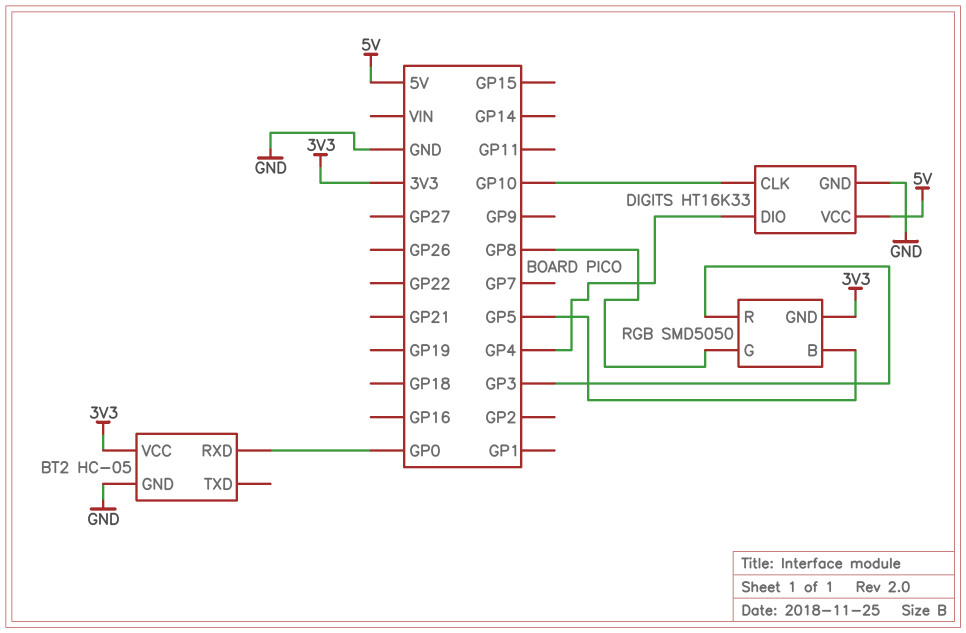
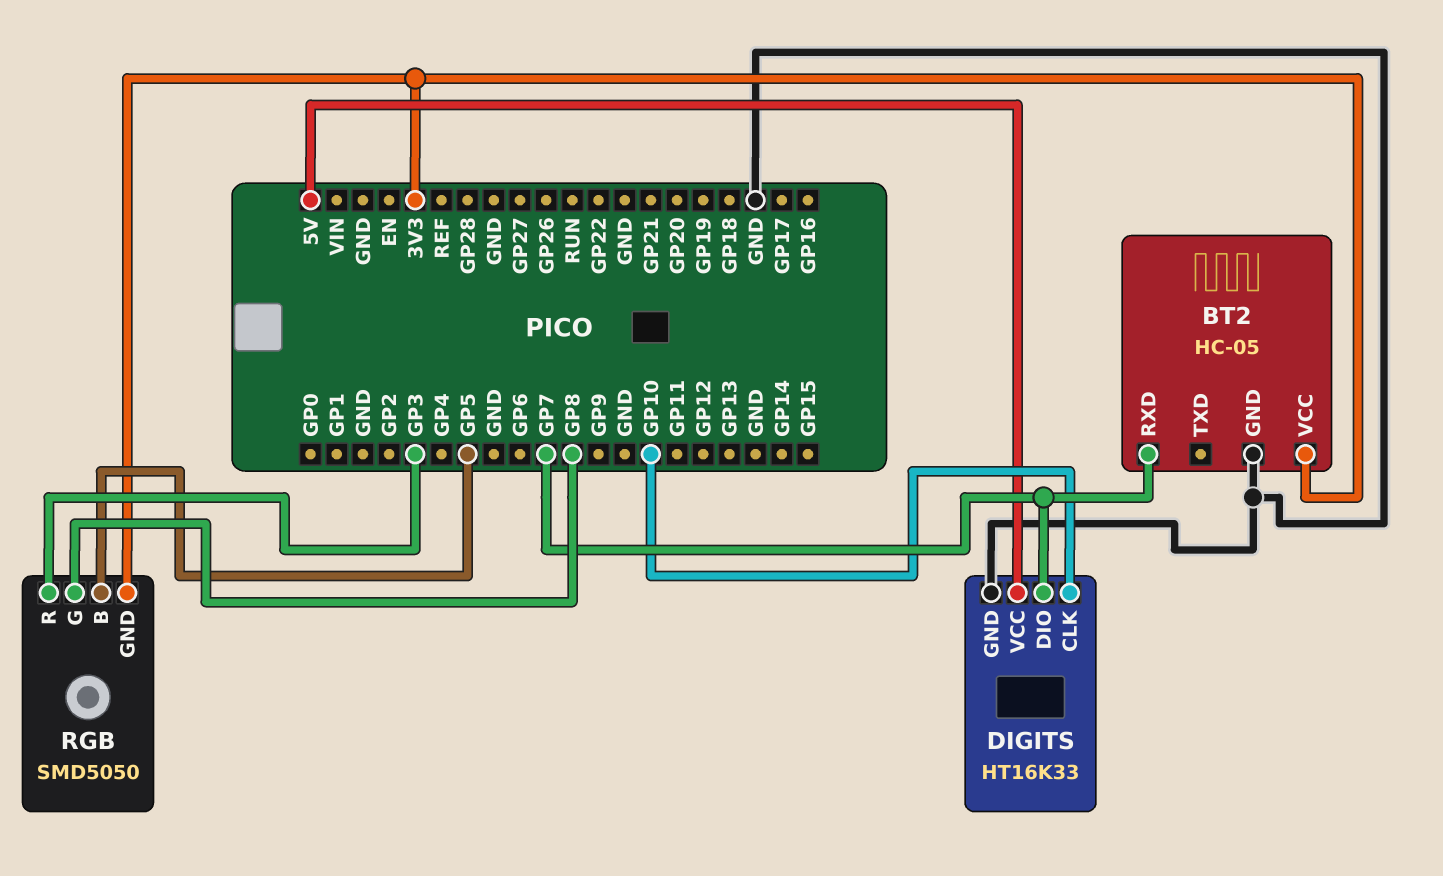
BT2 pin RXD: GP0 -> GP7
DIGITS pin DIO: GP4 -> GP7

